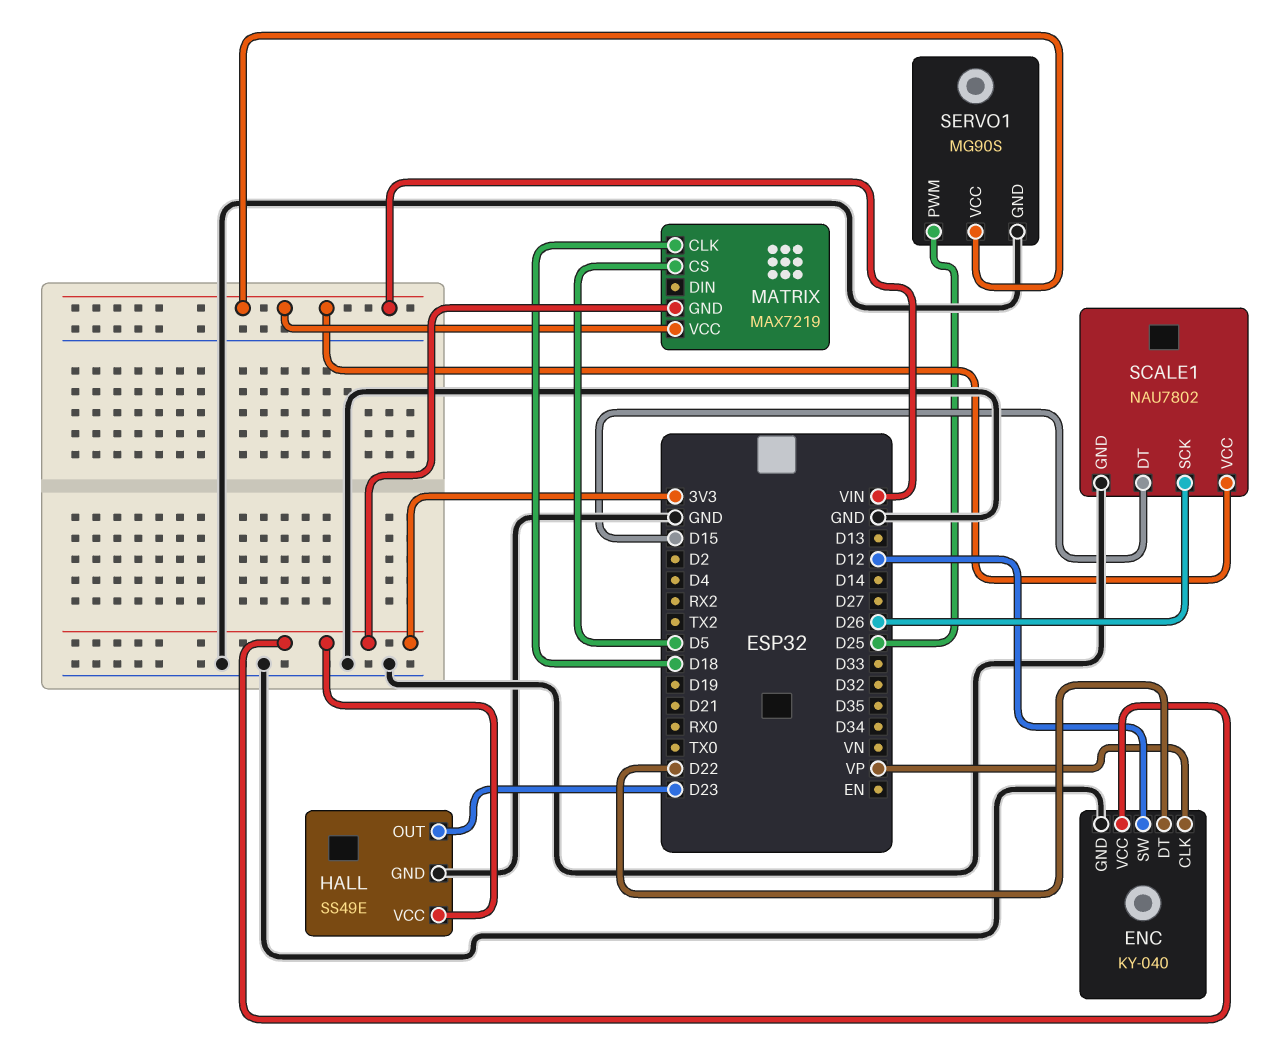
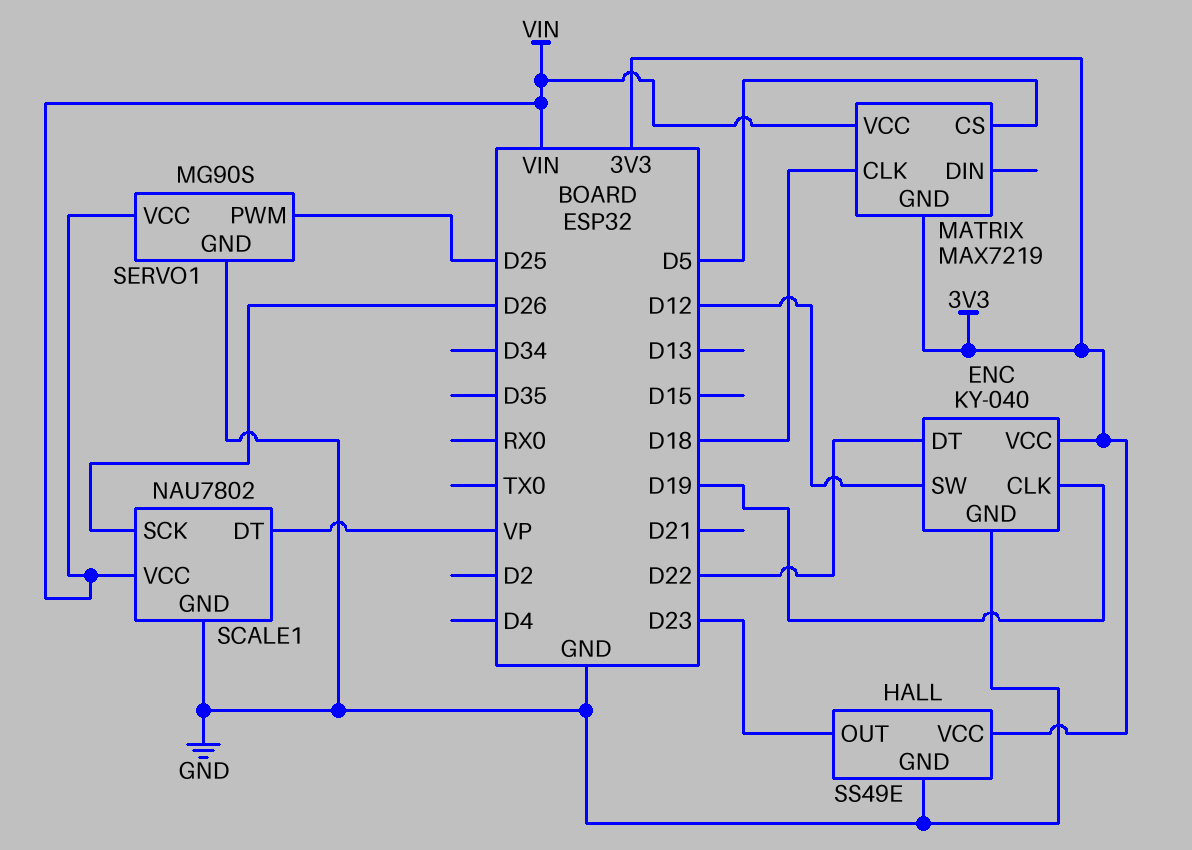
ENC pin CLK: VP -> D19
SCALE1 pin DT: D15 -> VP

